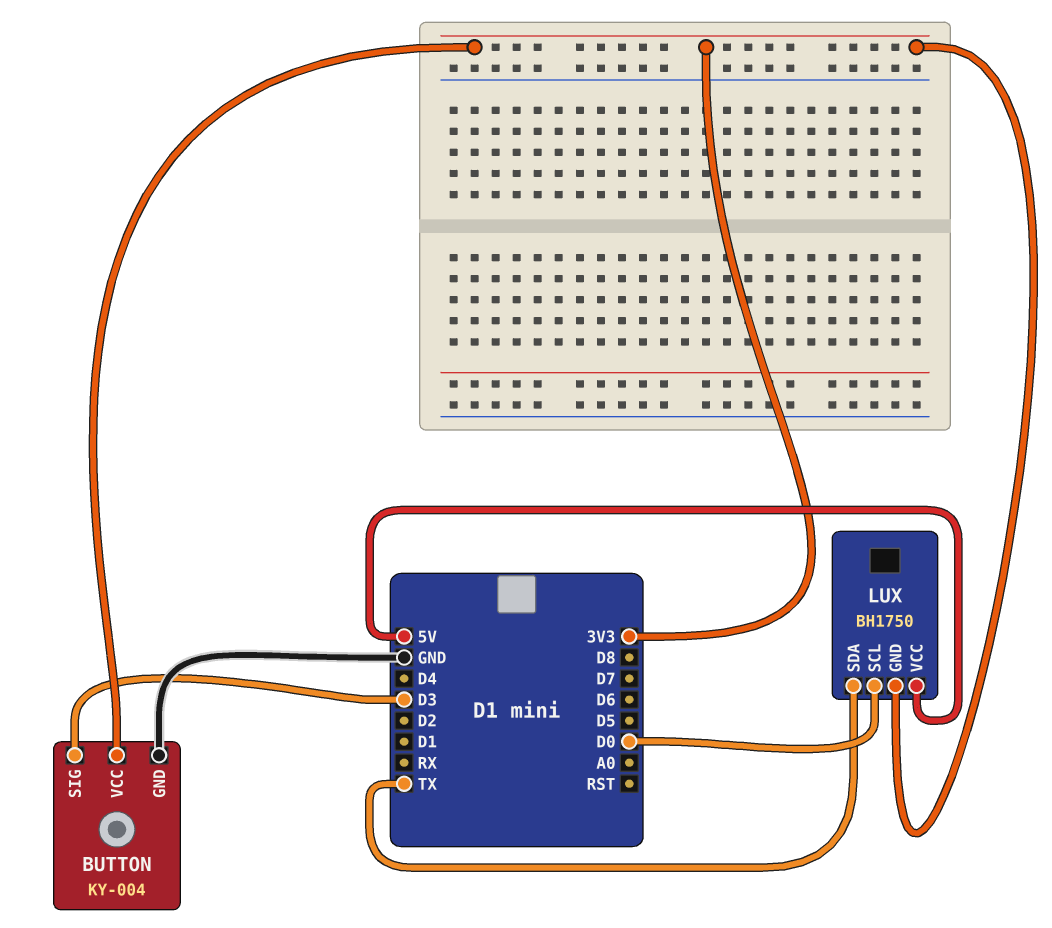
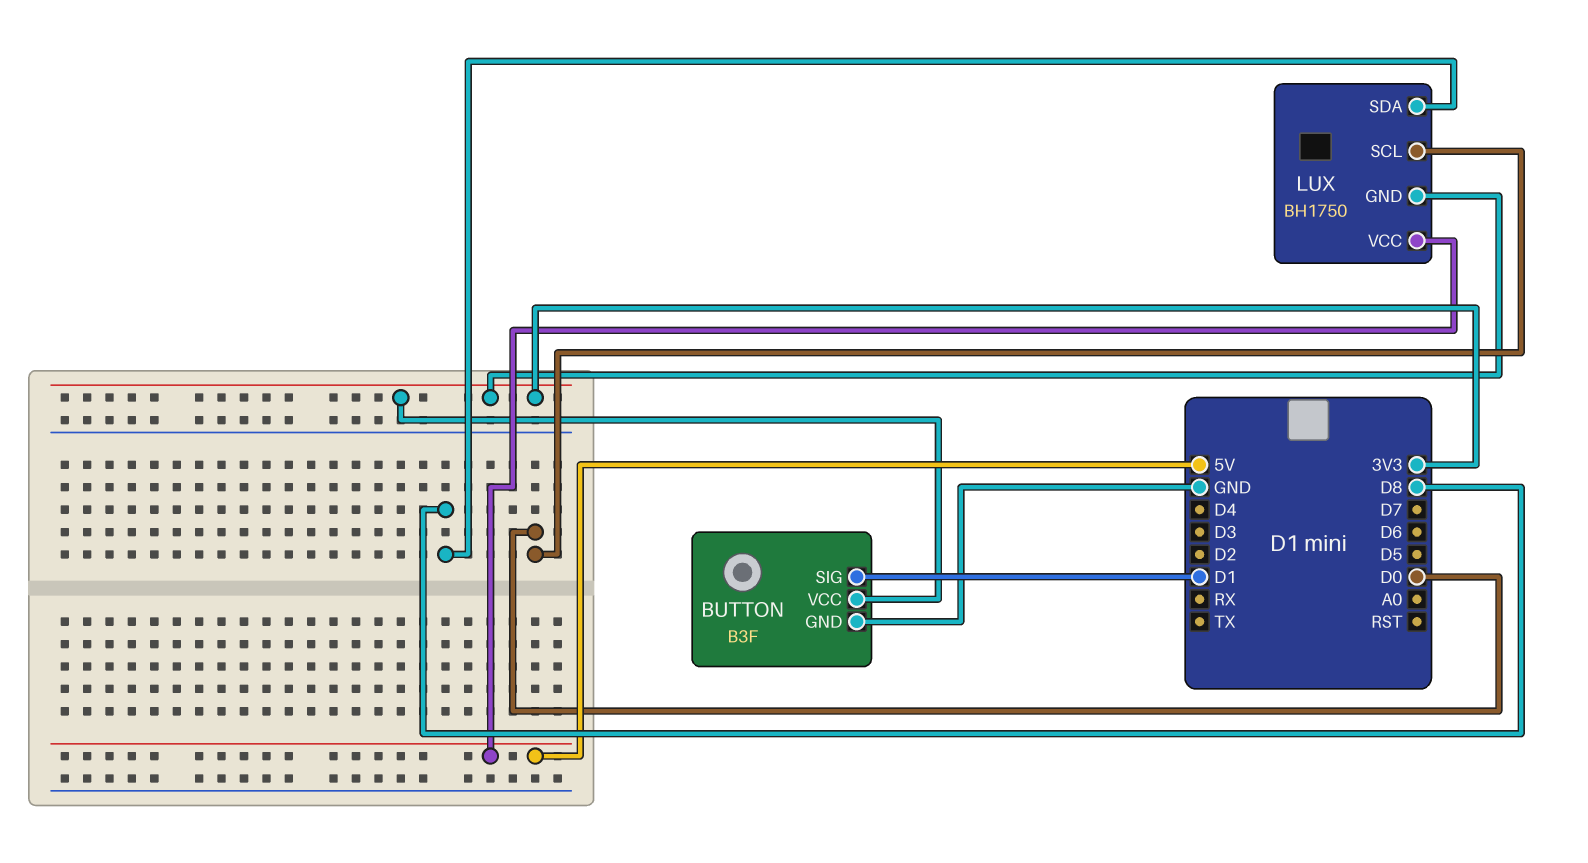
BUTTON: KY-004 -> B3F
BUTTON pin SIG: D3 -> D1
LUX pin SDA: TX -> D8

